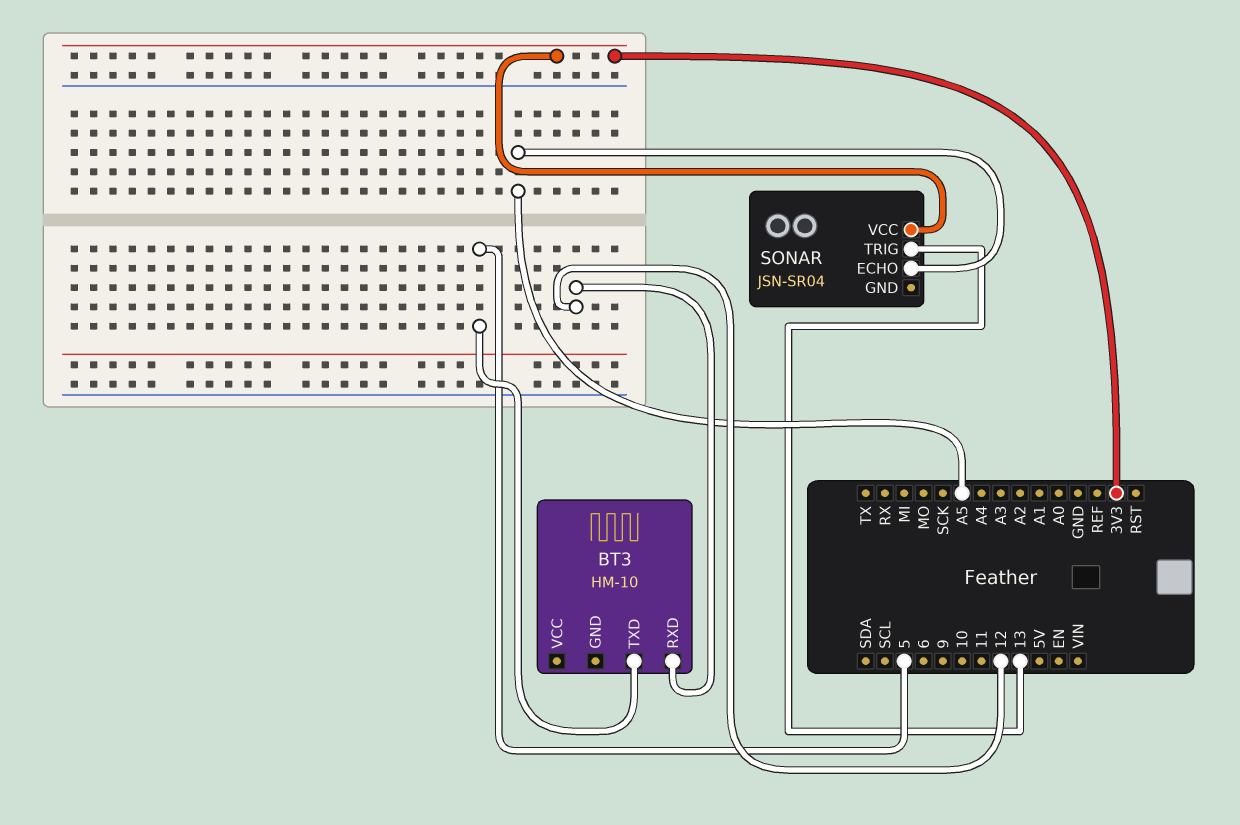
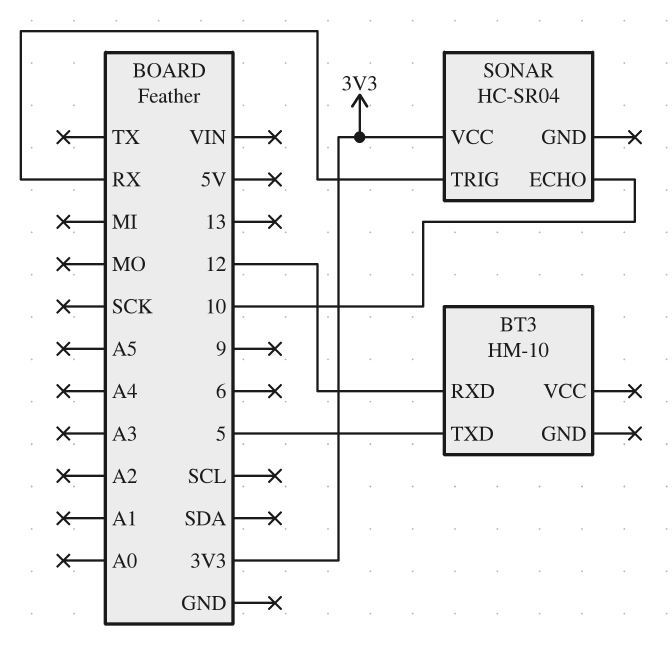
SONAR: JSN-SR04 -> HC-SR04
SONAR pin ECHO: A5 -> 10
SONAR pin TRIG: 13 -> RX

